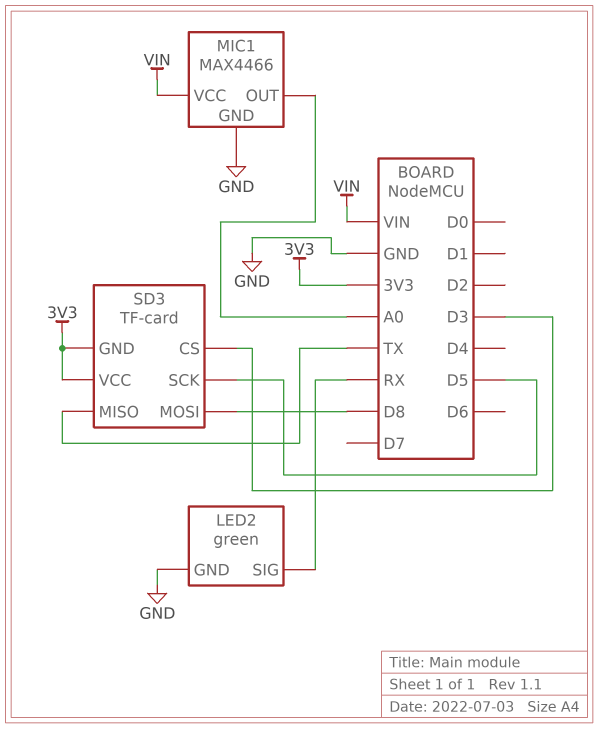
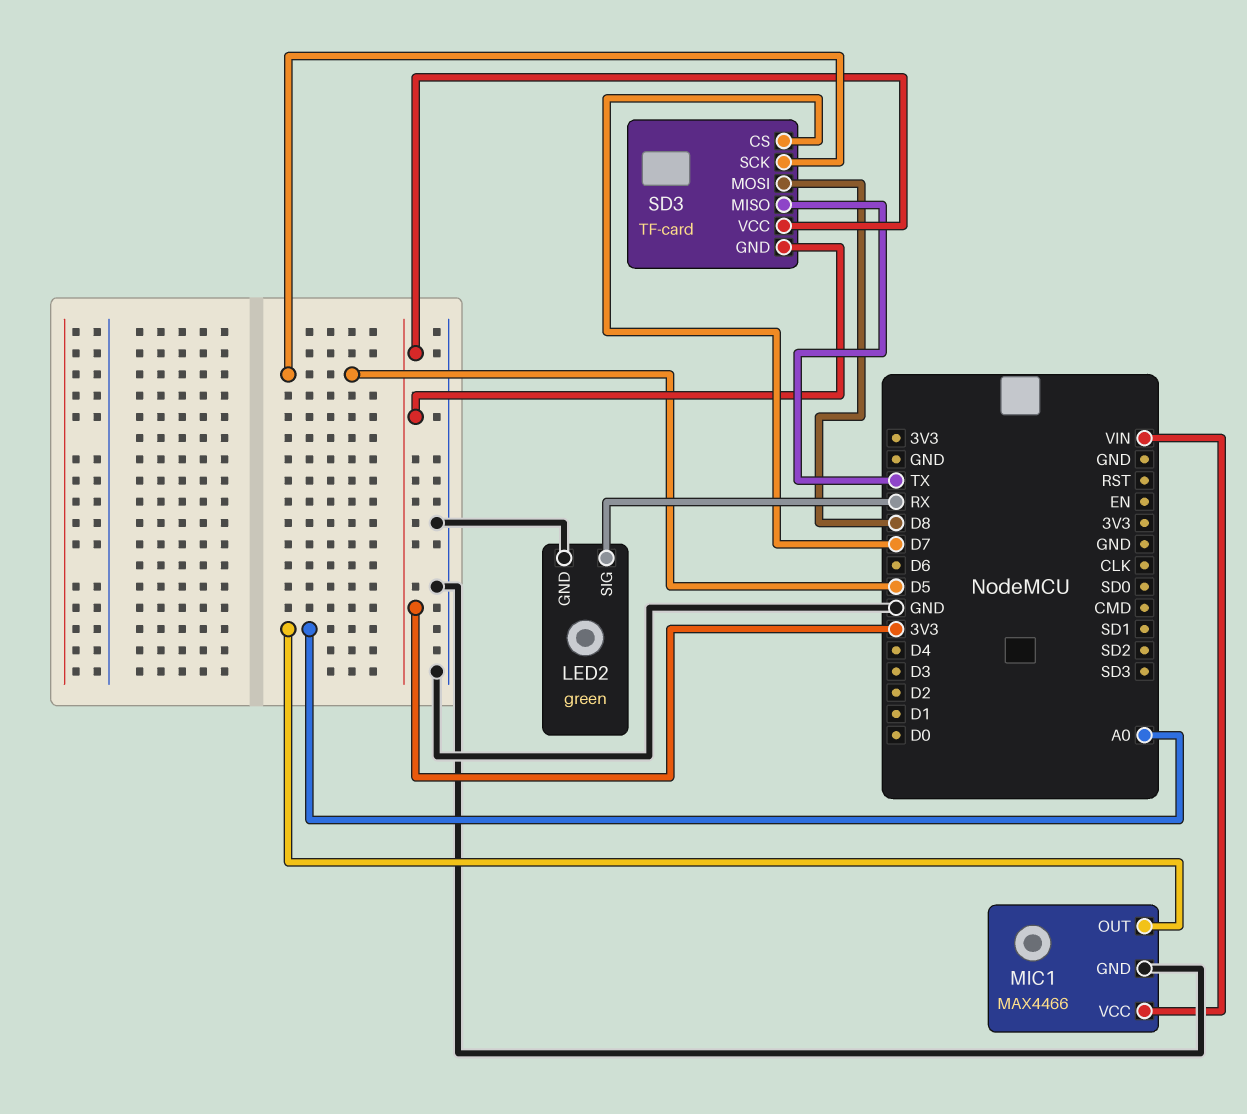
SD3 pin CS: D3 -> D7

